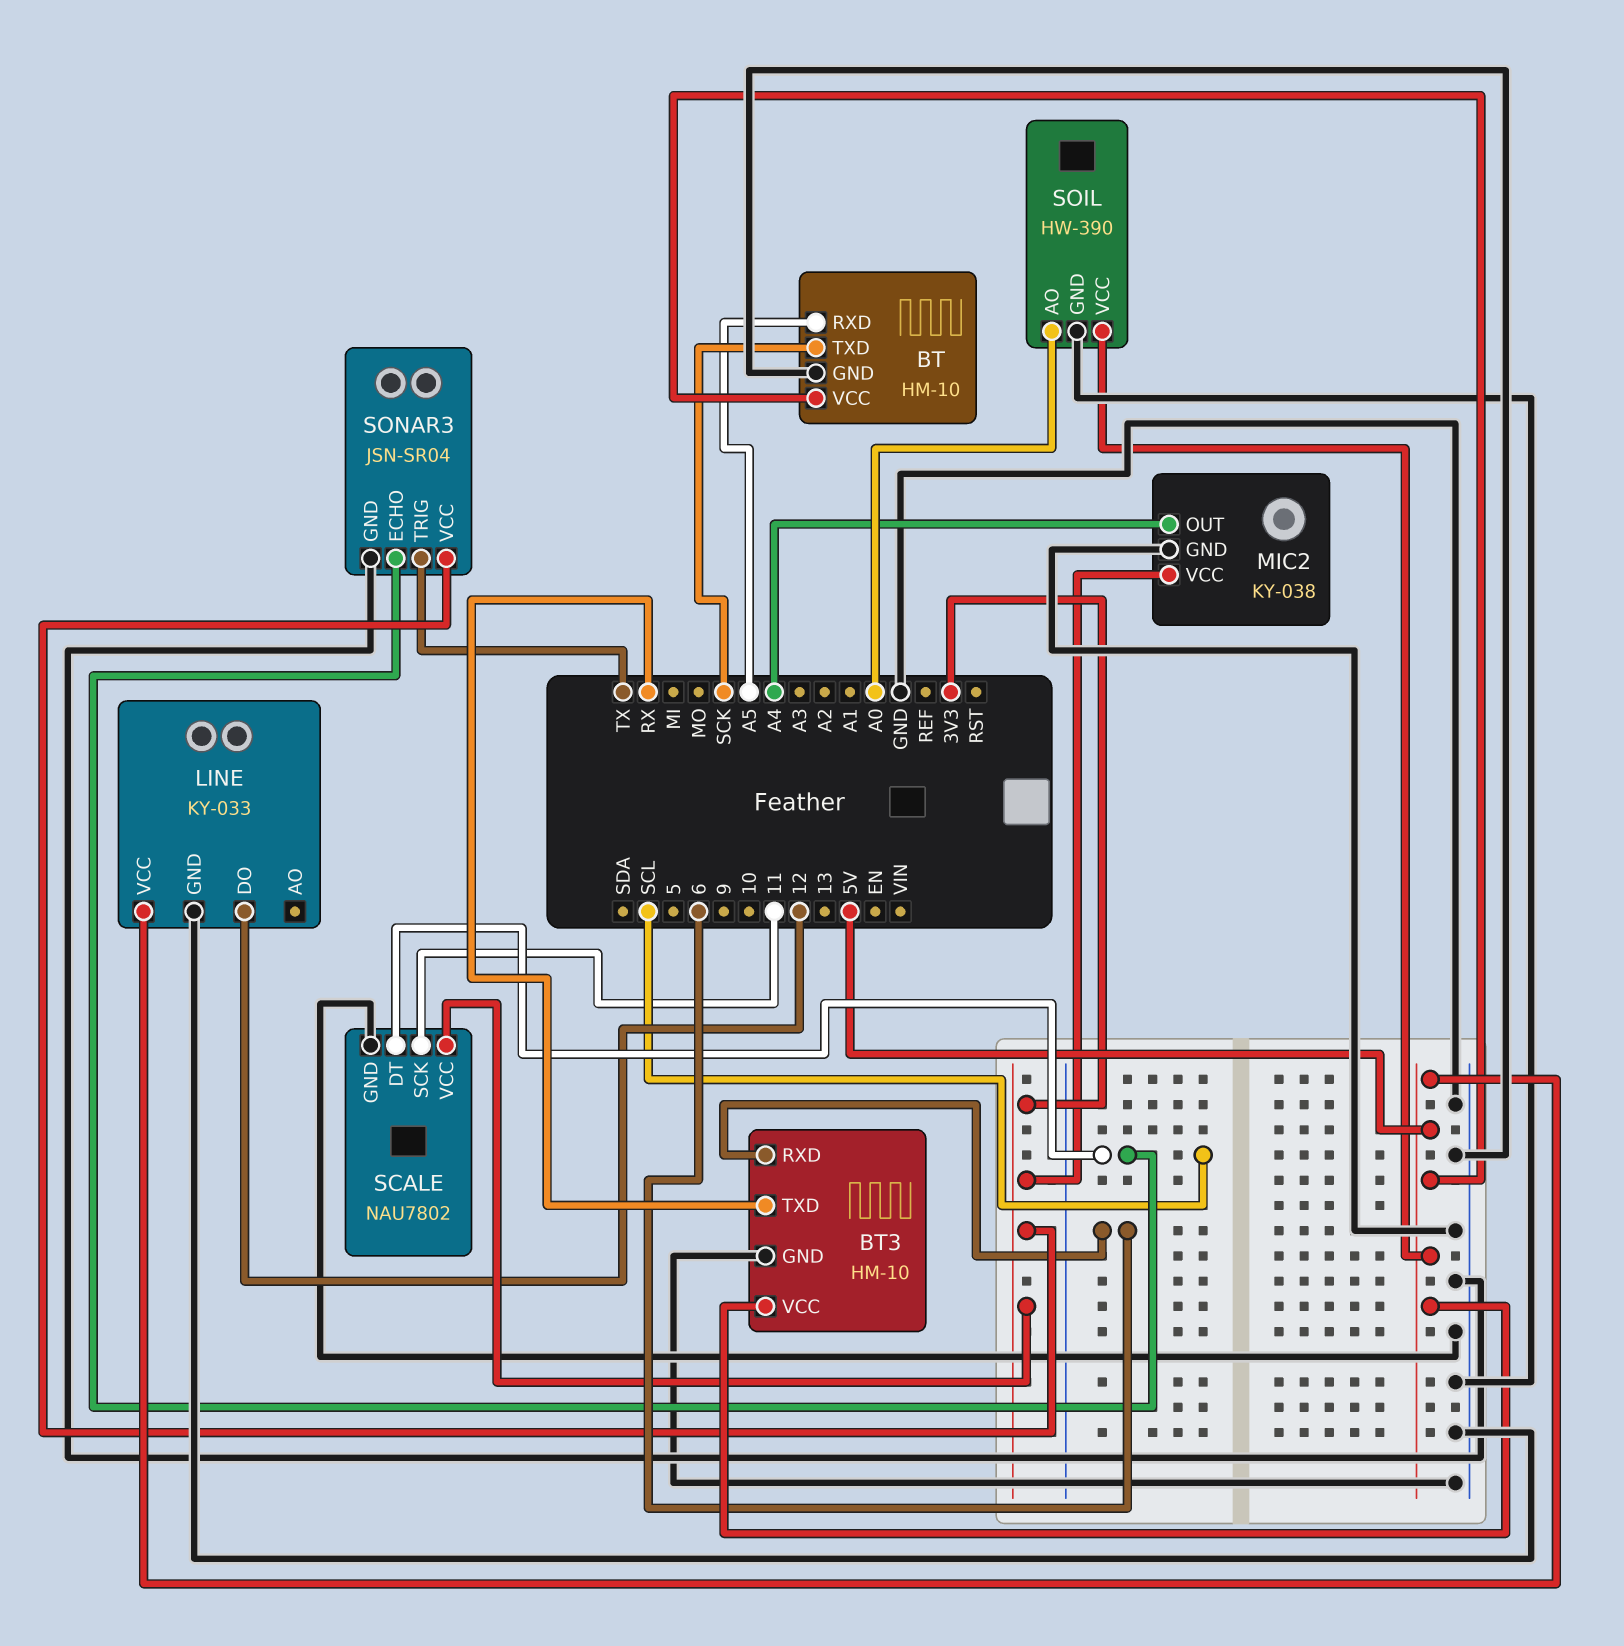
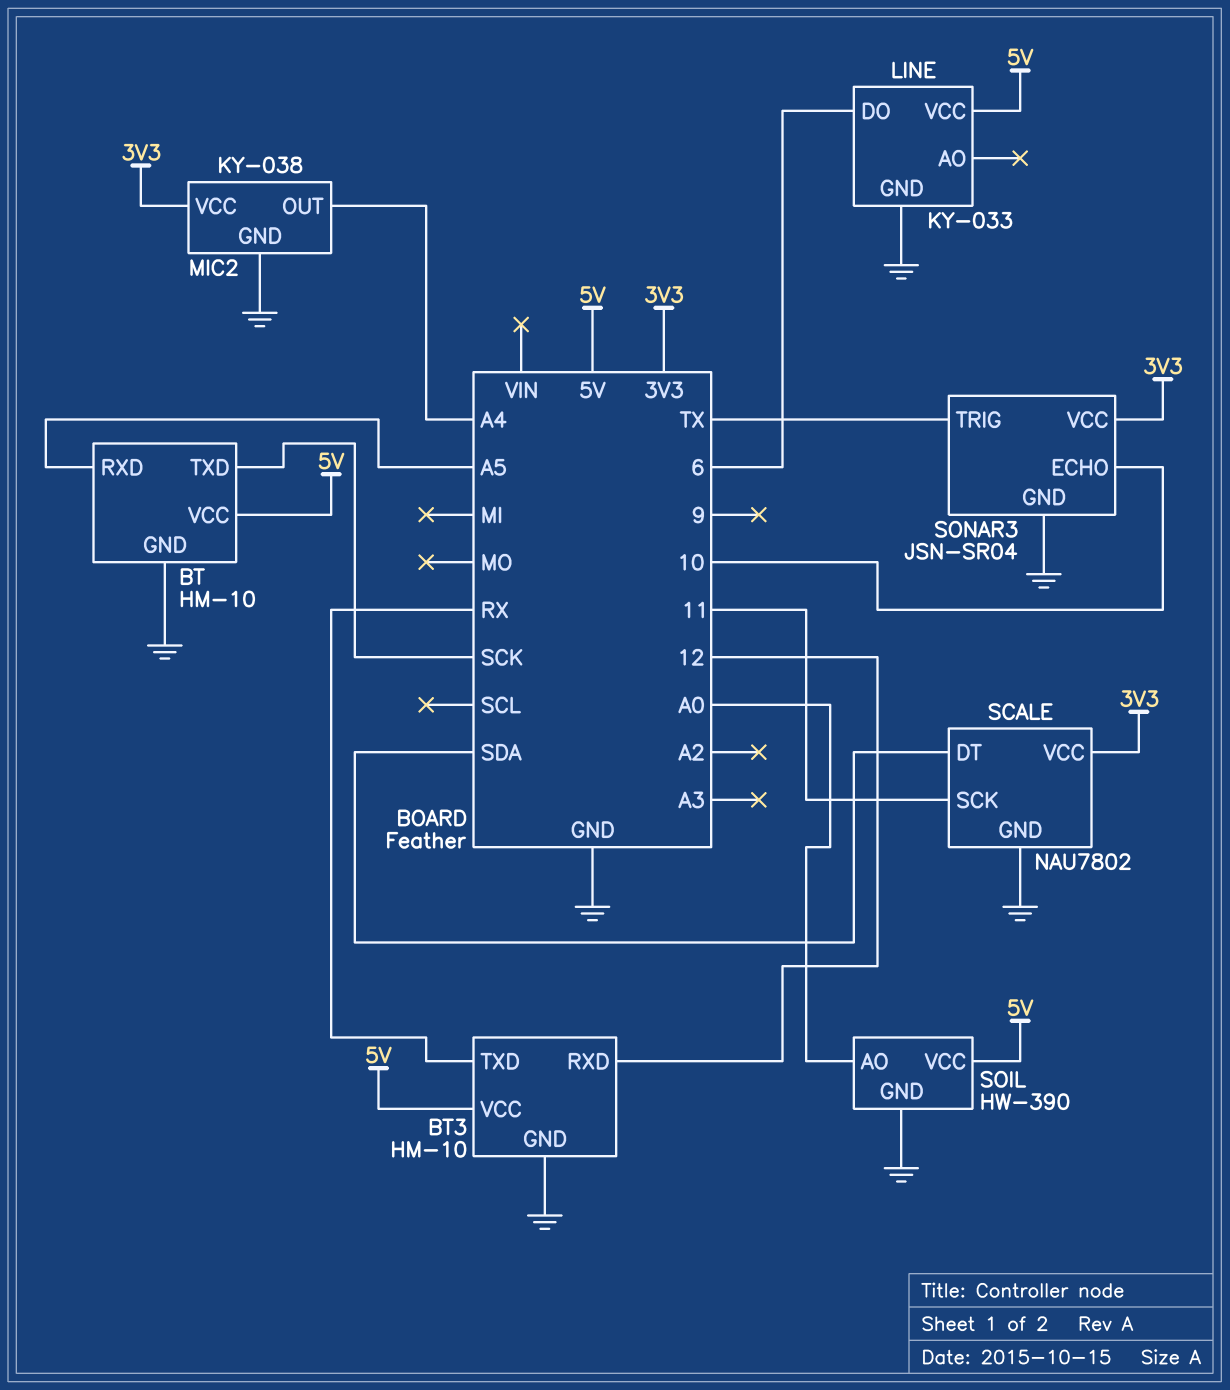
BT3 pin RXD: 6 -> 12
LINE pin DO: 12 -> 6
SCALE pin DT: SCL -> SDA
SONAR3 pin ECHO: SCL -> 10

